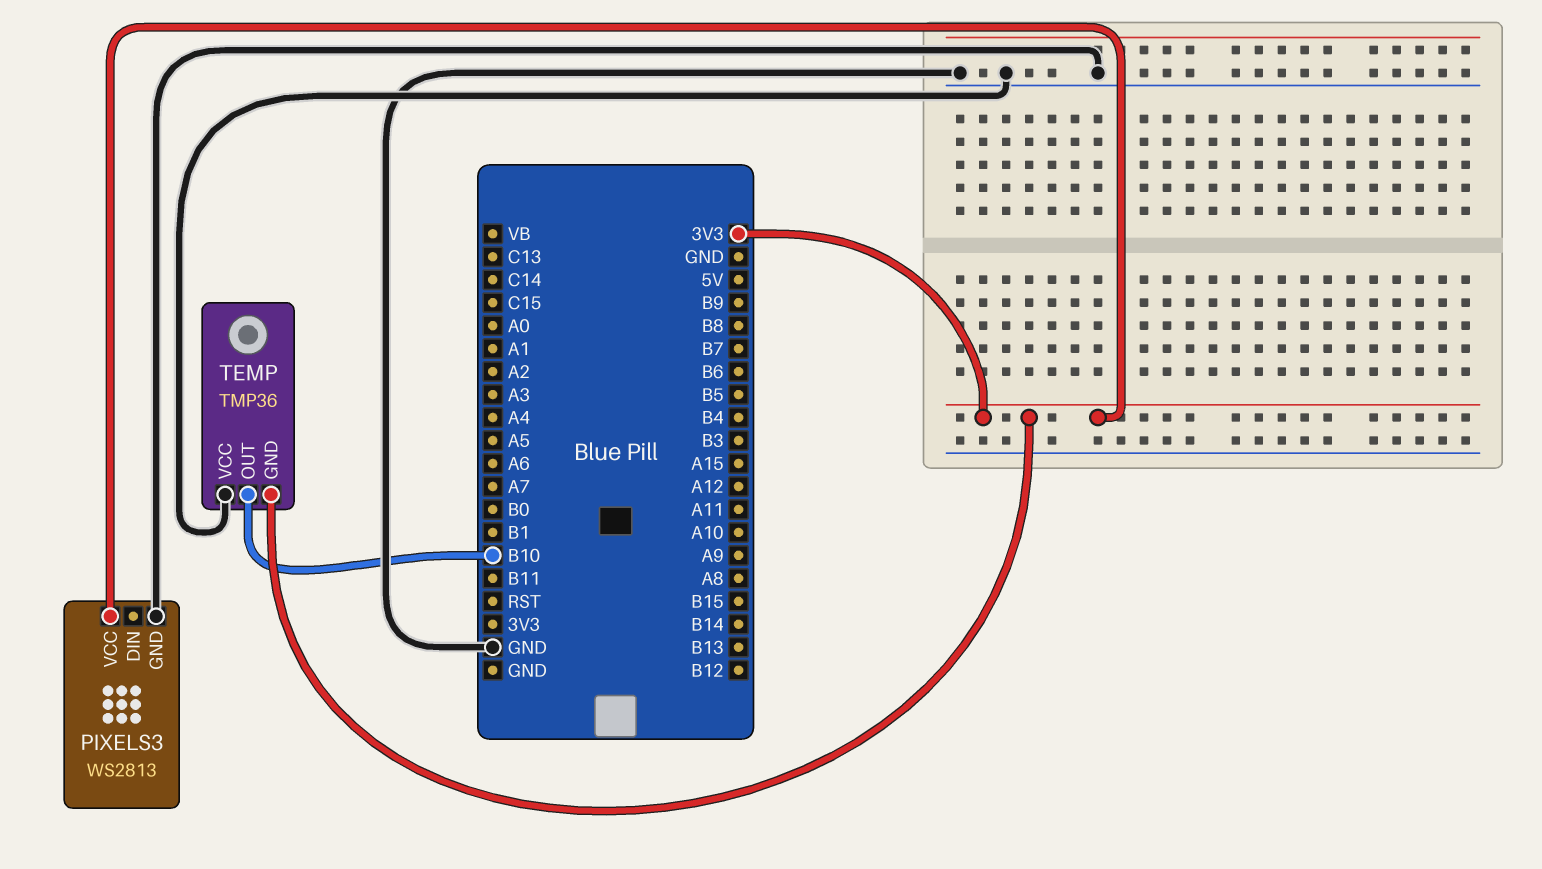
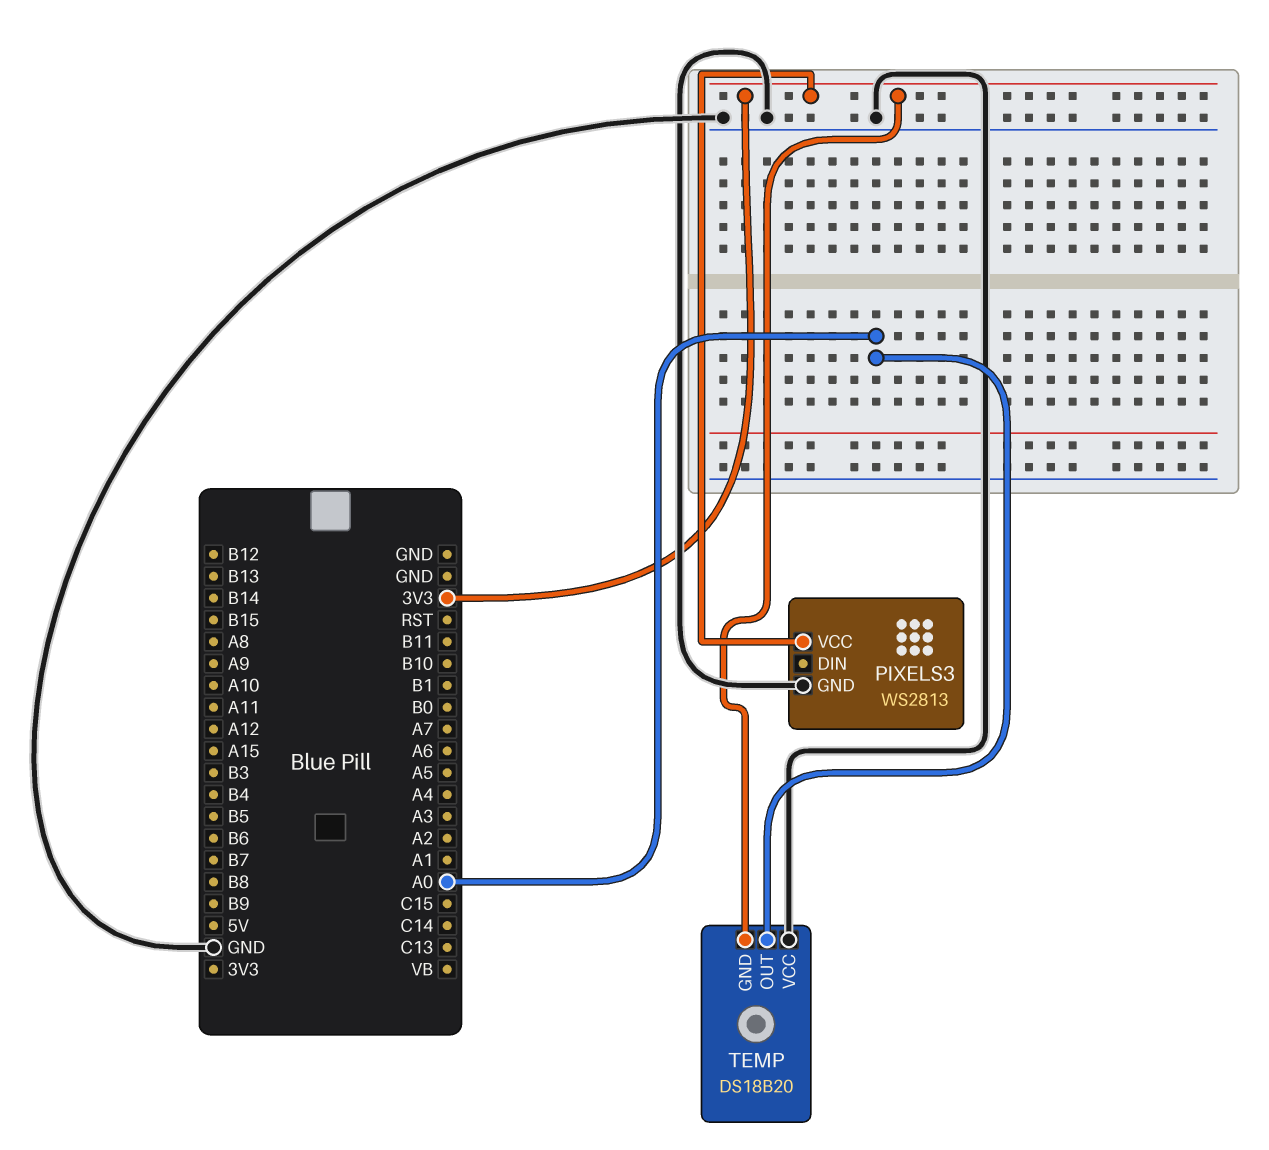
TEMP: TMP36 -> DS18B20
TEMP pin OUT: B10 -> A0

